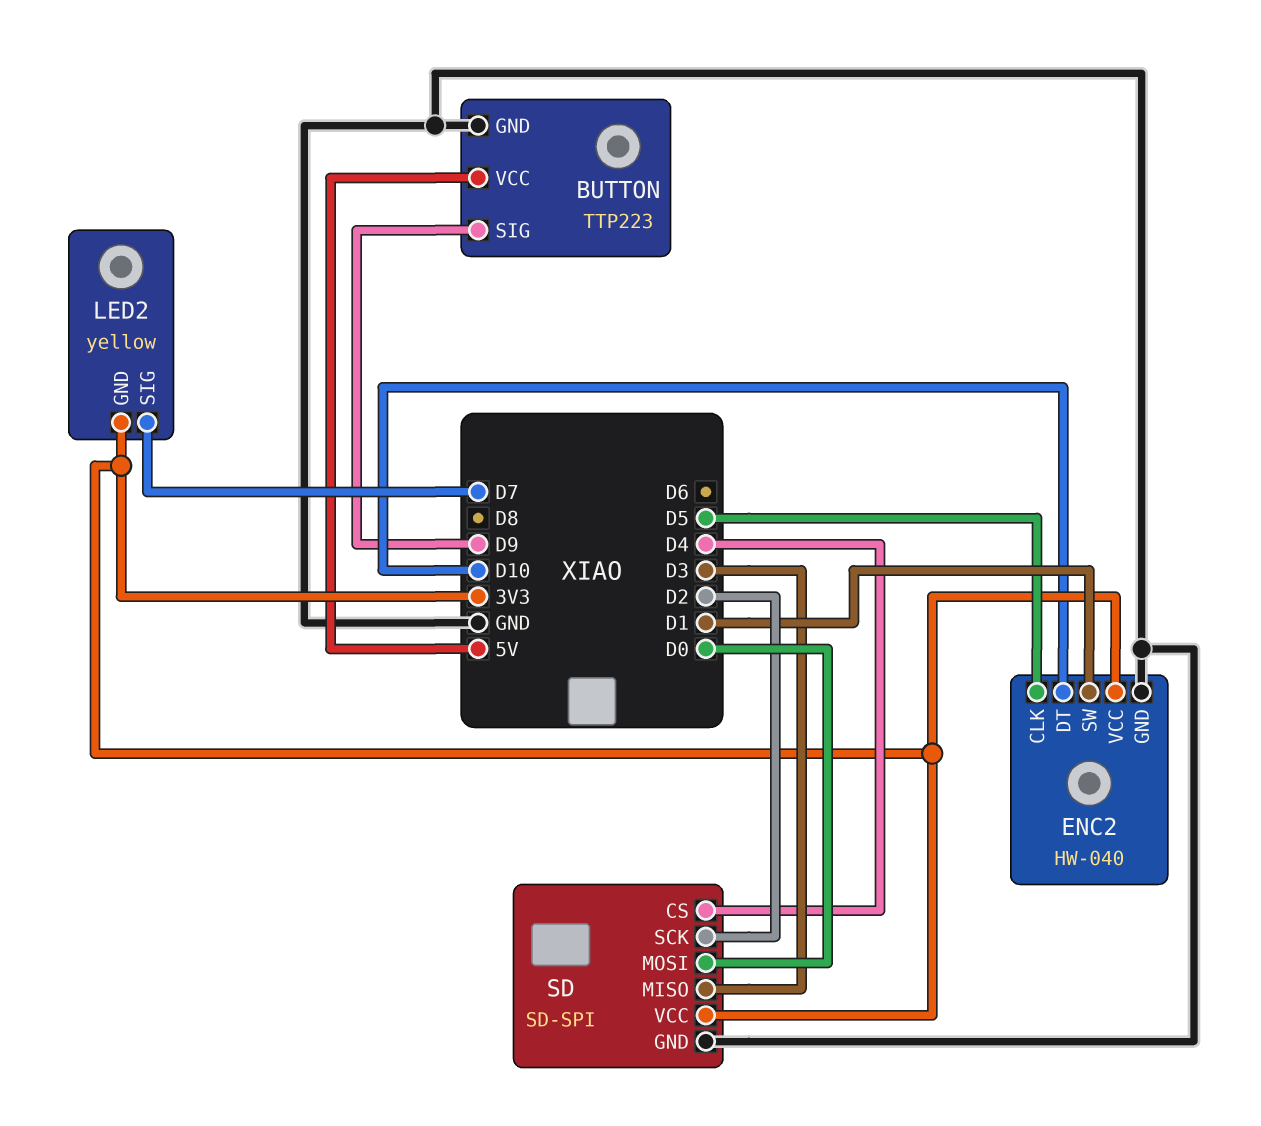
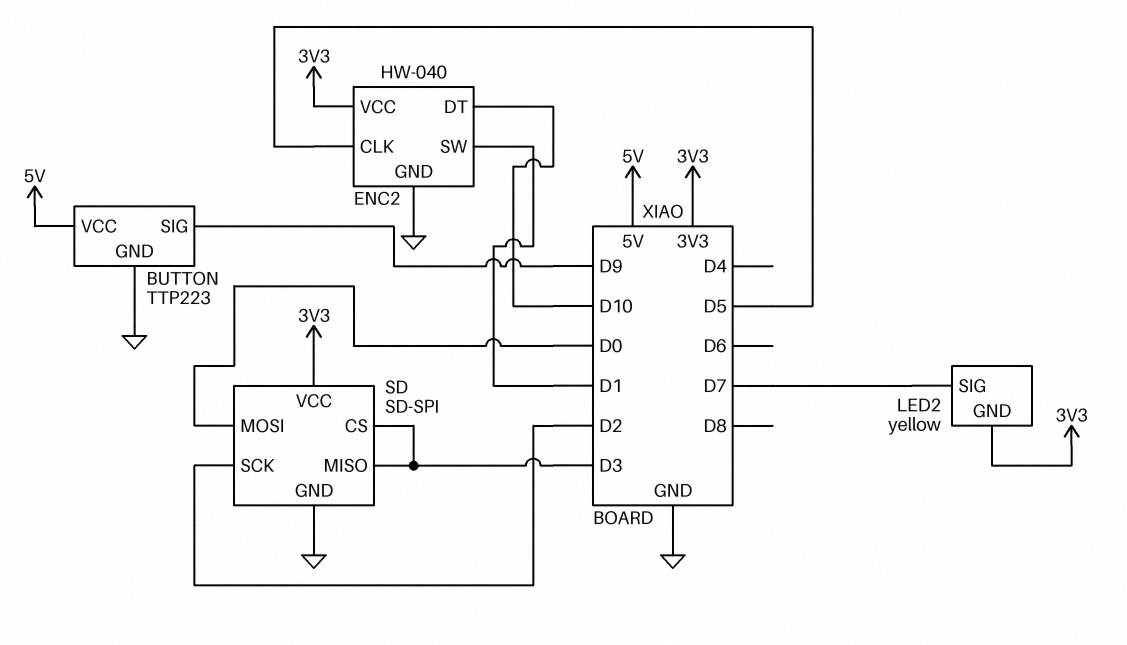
SD pin CS: D4 -> D3

